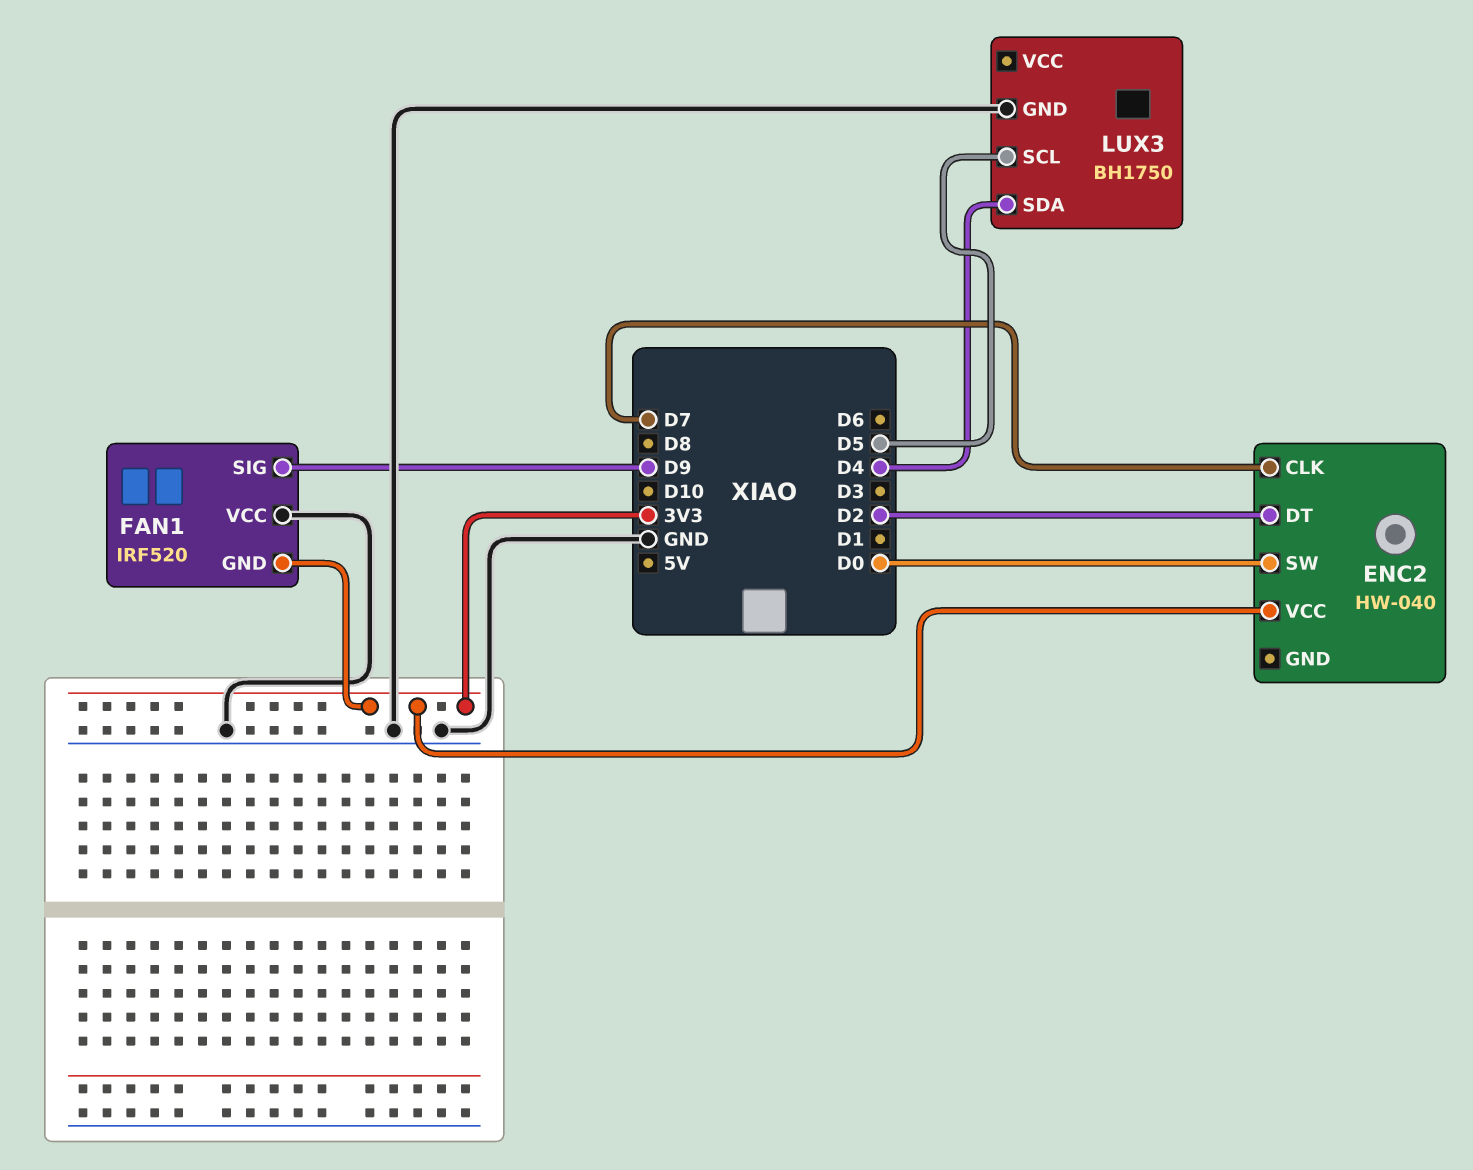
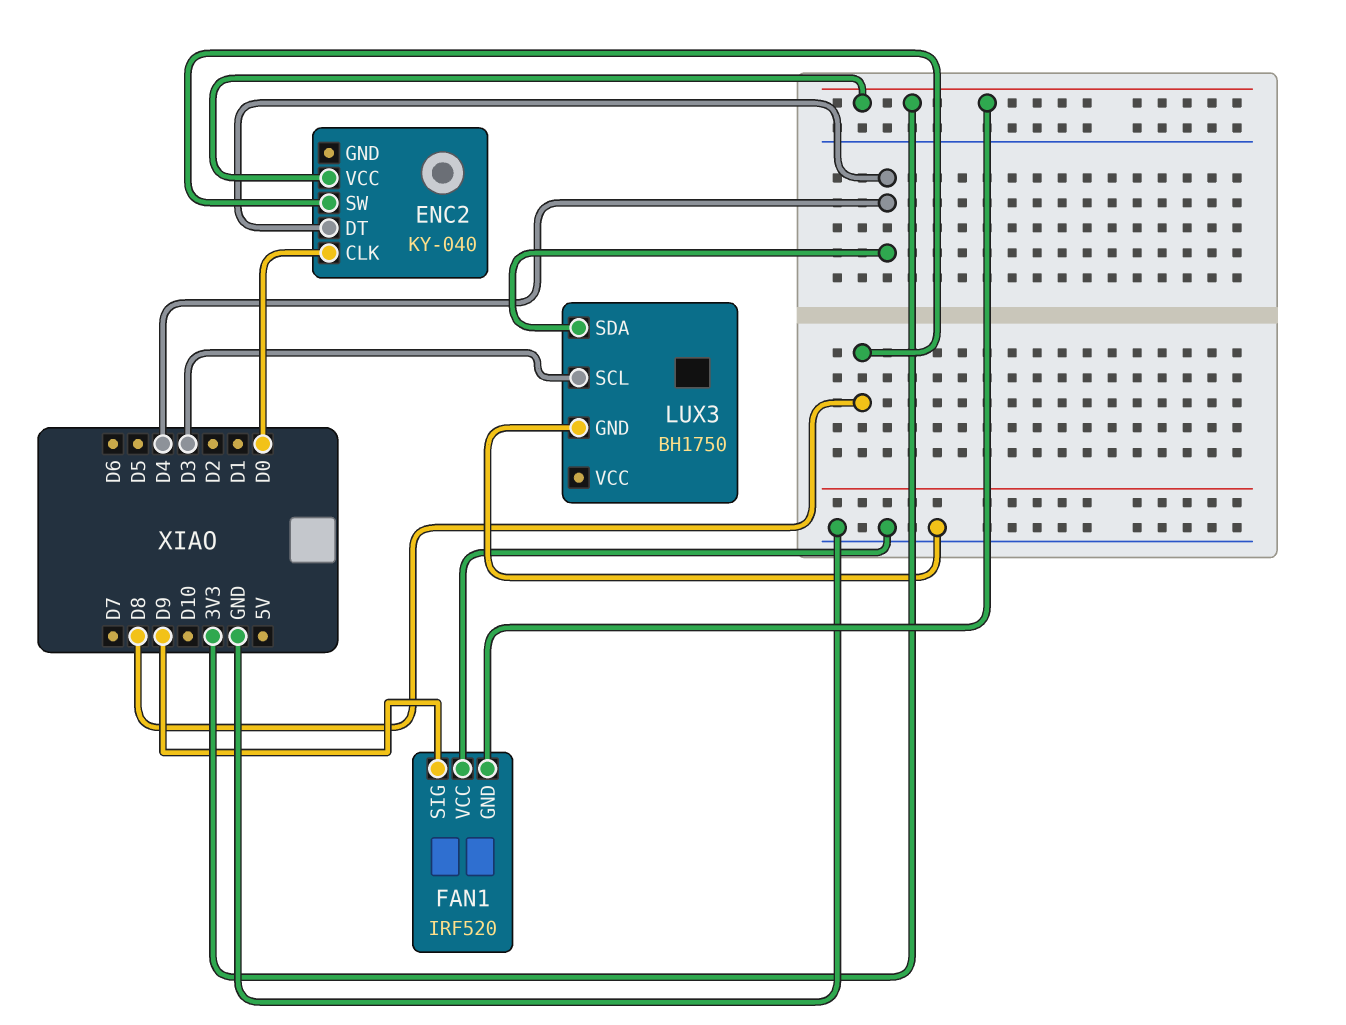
ENC2: HW-040 -> KY-040
ENC2 pin CLK: D7 -> D0
ENC2 pin DT: D2 -> D4
ENC2 pin SW: D0 -> D8
LUX3 pin SCL: D5 -> D3

